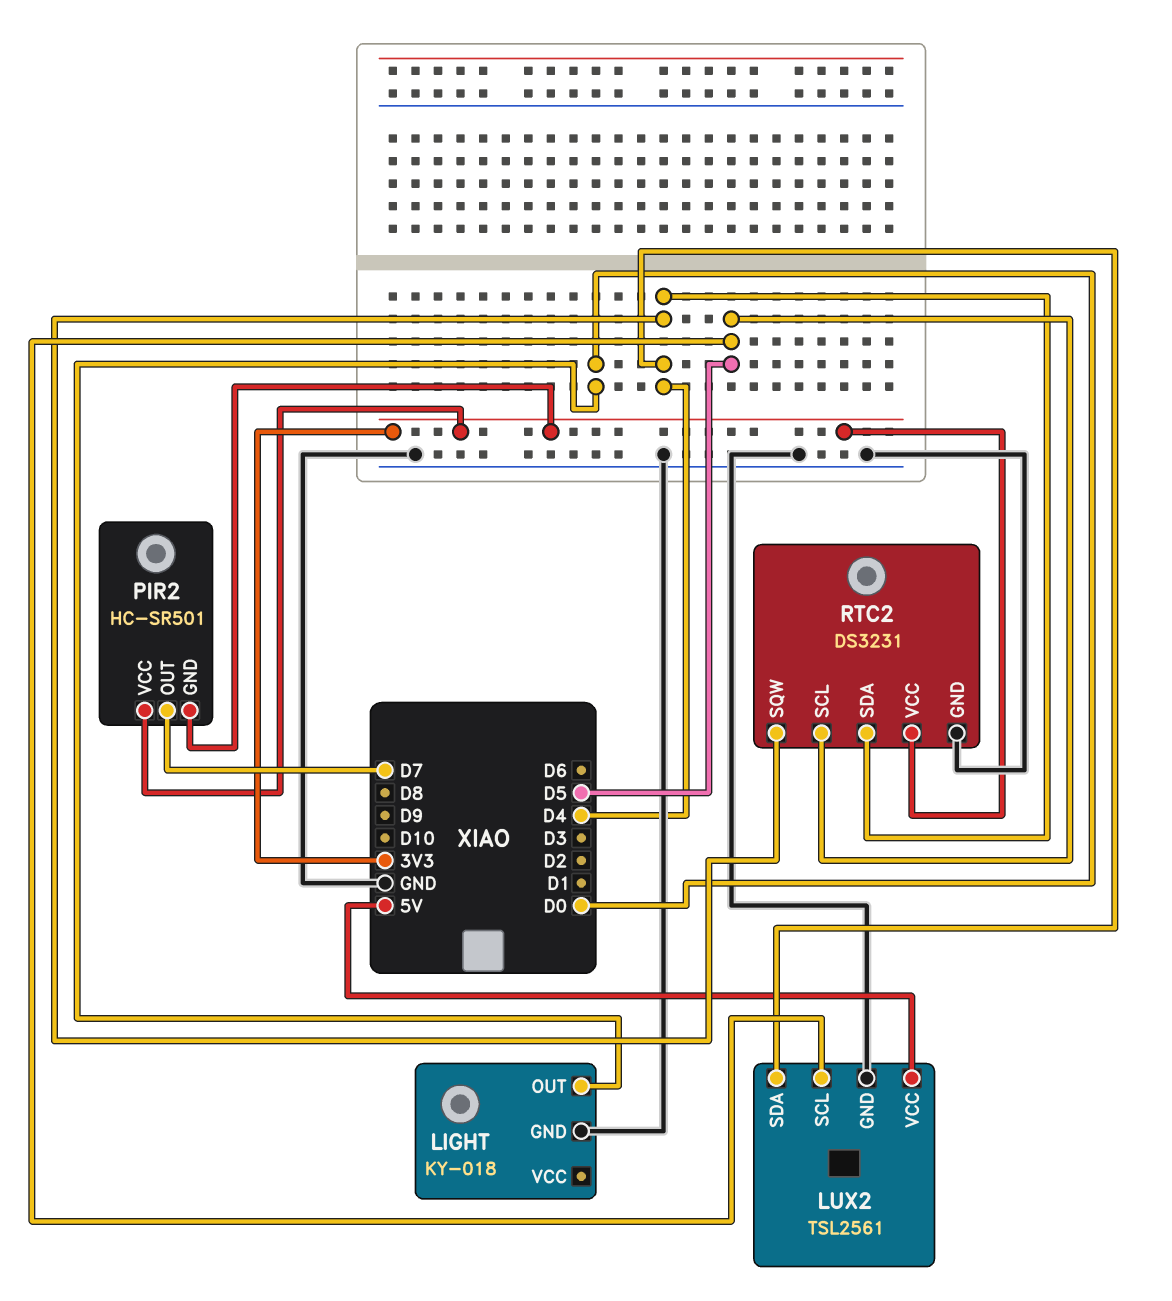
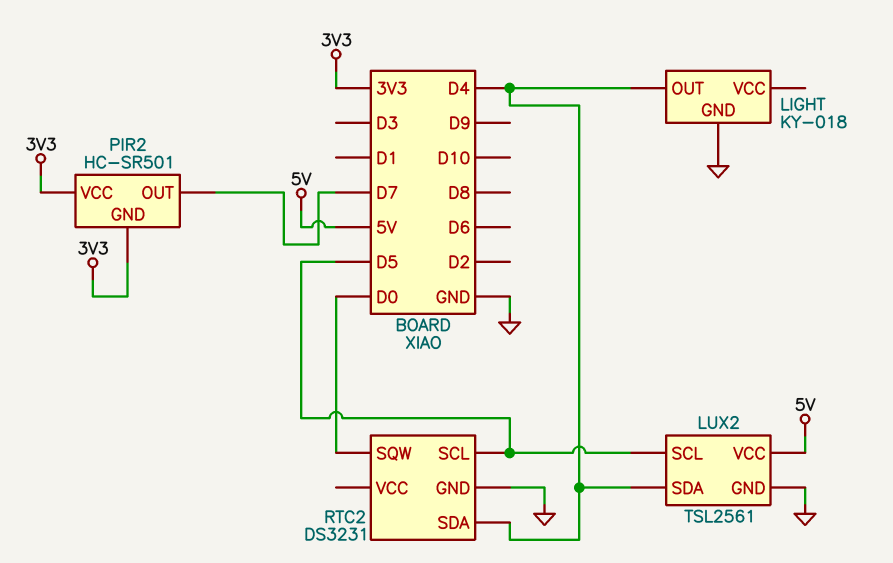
LIGHT pin OUT: D0 -> D4
RTC2 pin SQW: D4 -> D0
RTC2 pin VCC: 3V3 -> none

